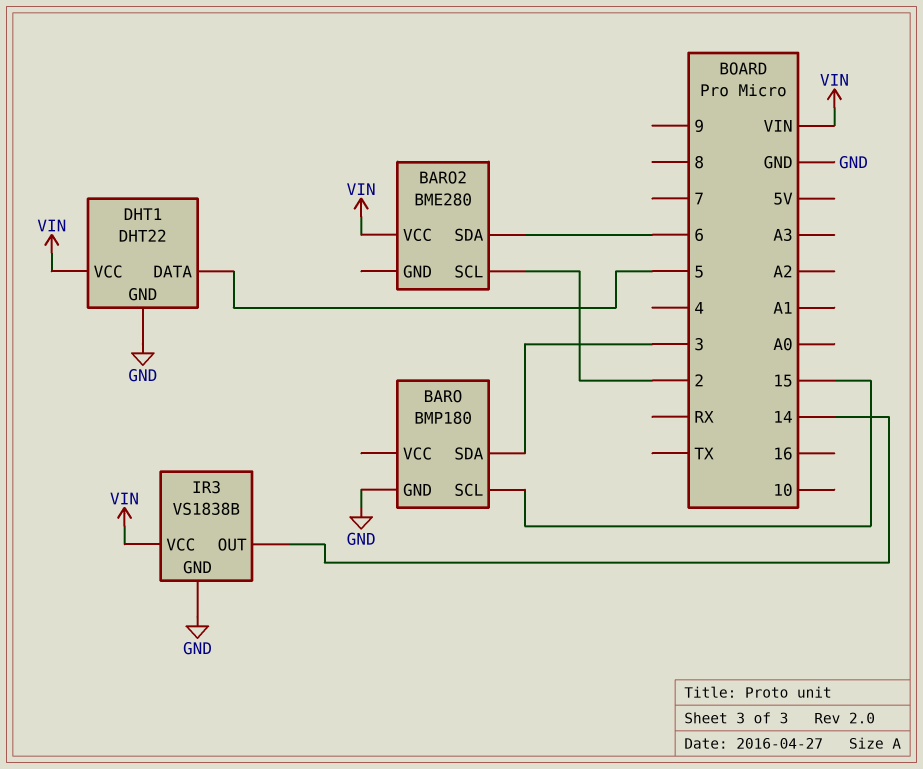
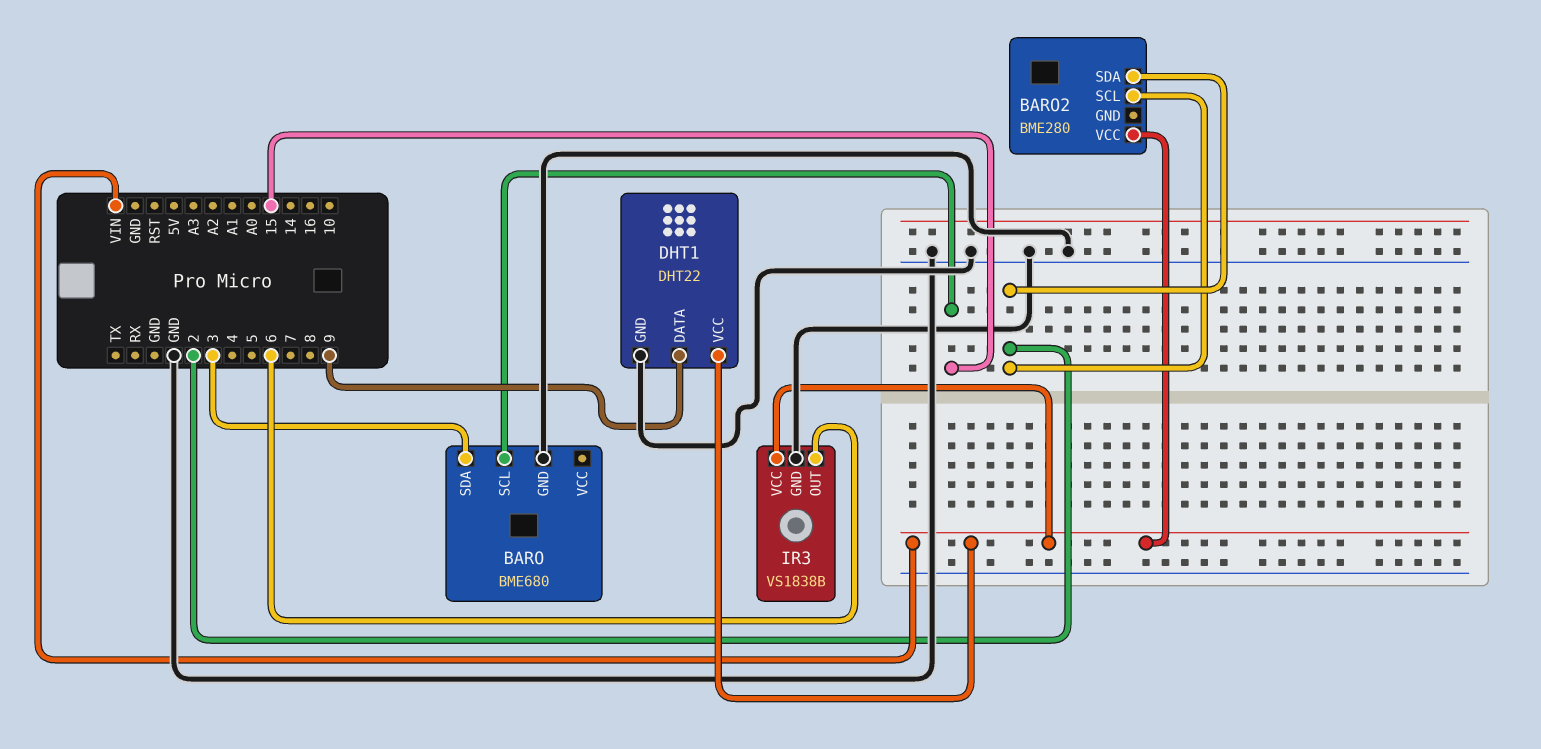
BARO: BMP180 -> BME680
BARO2 pin SDA: 6 -> 2
DHT1 pin DATA: 5 -> 9
IR3 pin OUT: 14 -> 6

